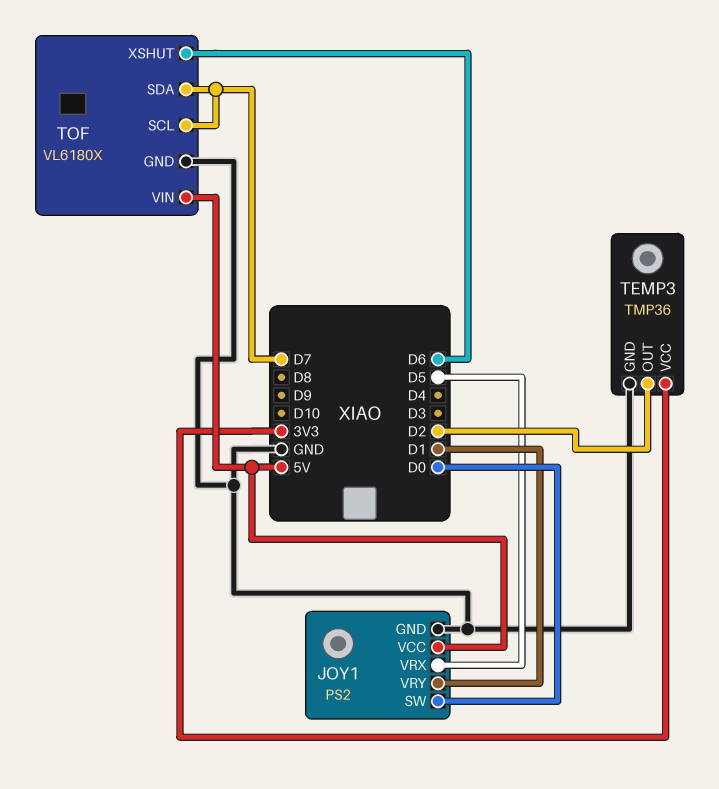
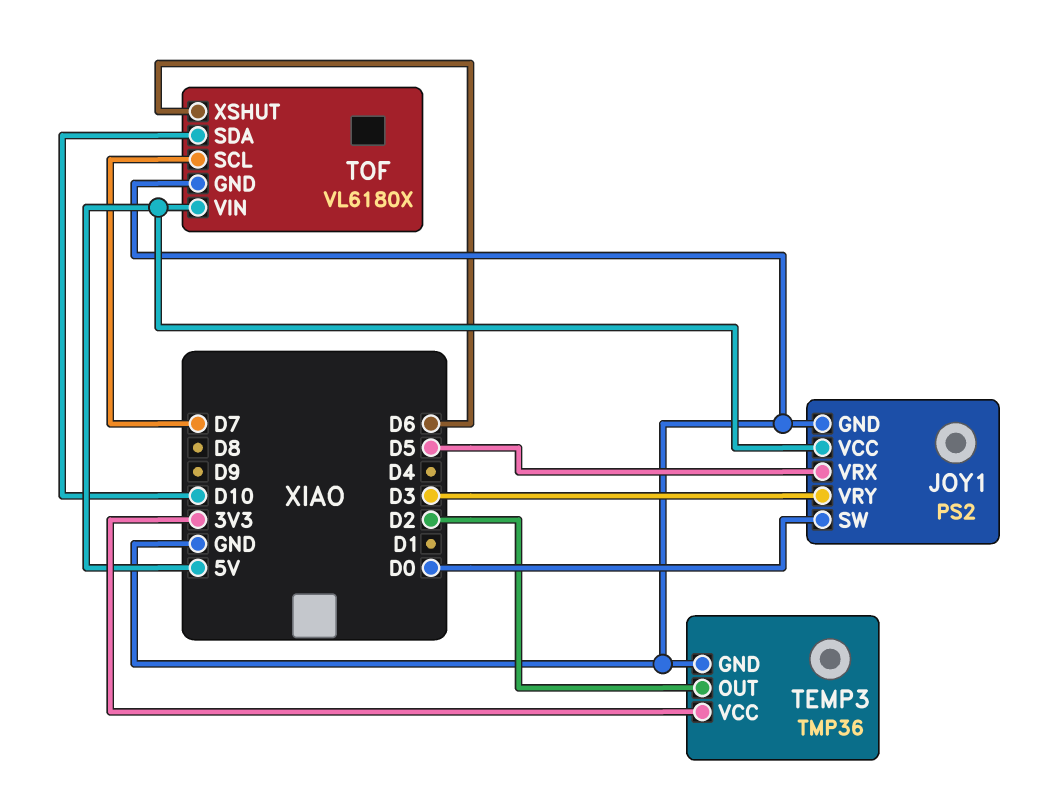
JOY1 pin VRY: D1 -> D3
TOF pin SDA: D7 -> D10

